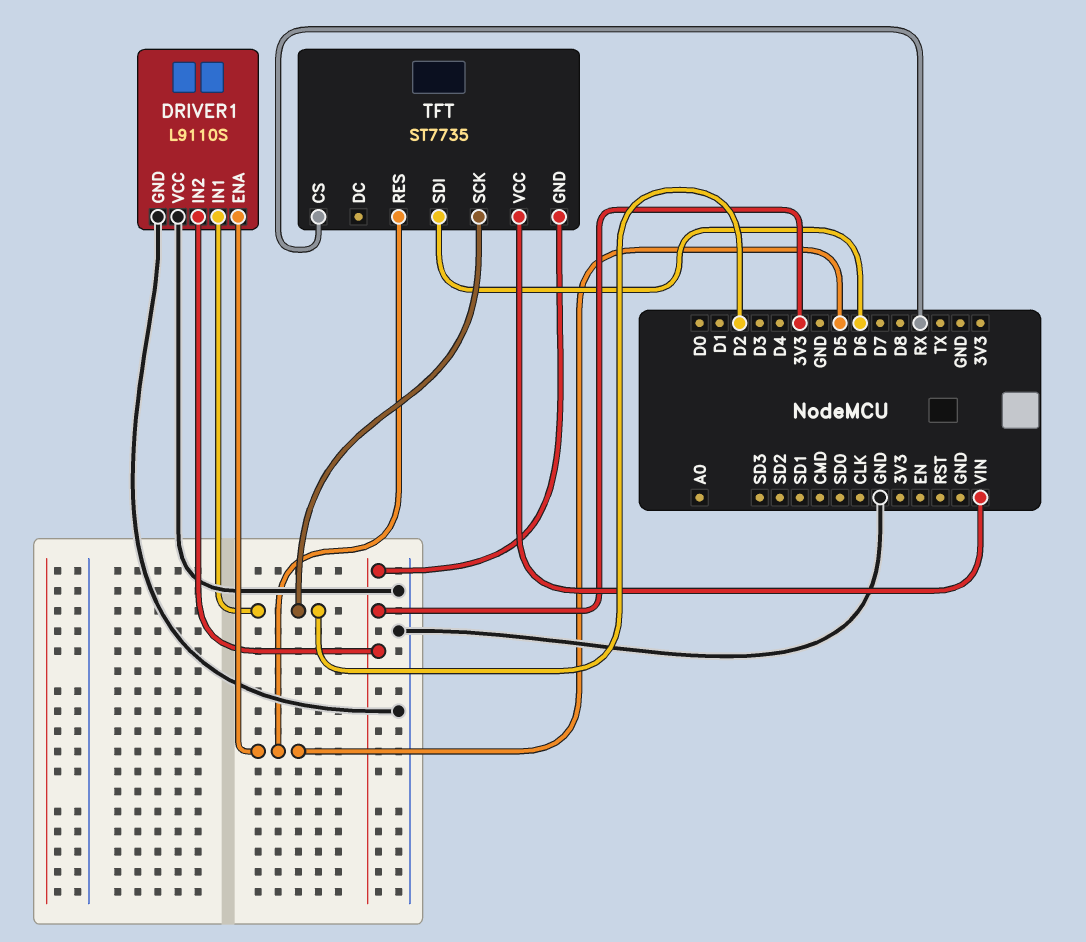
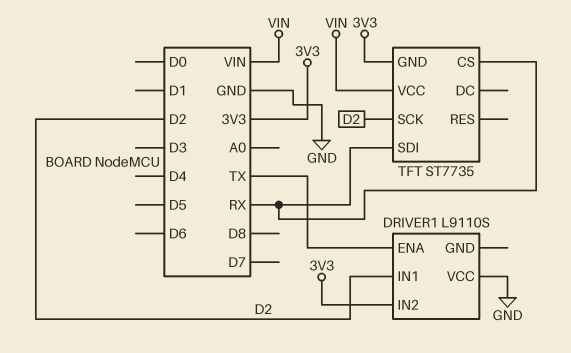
DRIVER1 pin ENA: D5 -> TX
DRIVER1 pin GND: GND -> none
TFT pin RES: D5 -> none
TFT pin SDI: D6 -> RX

